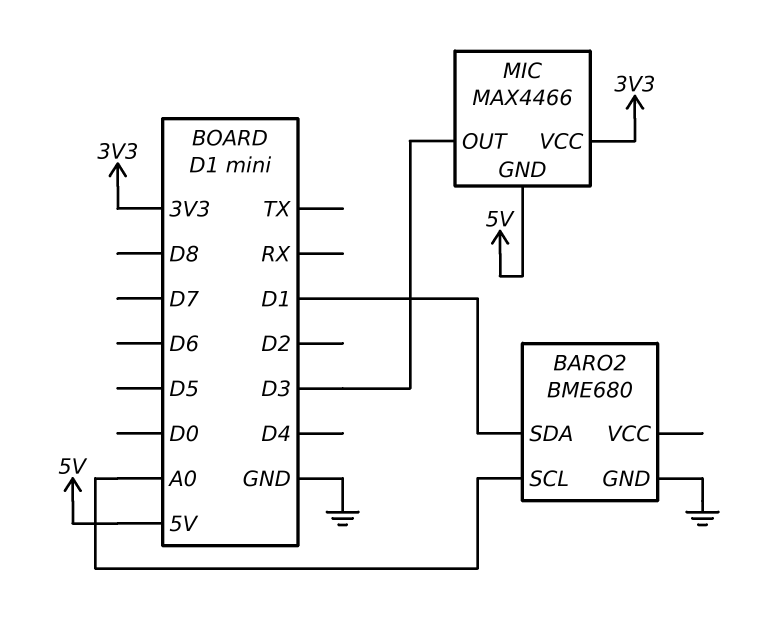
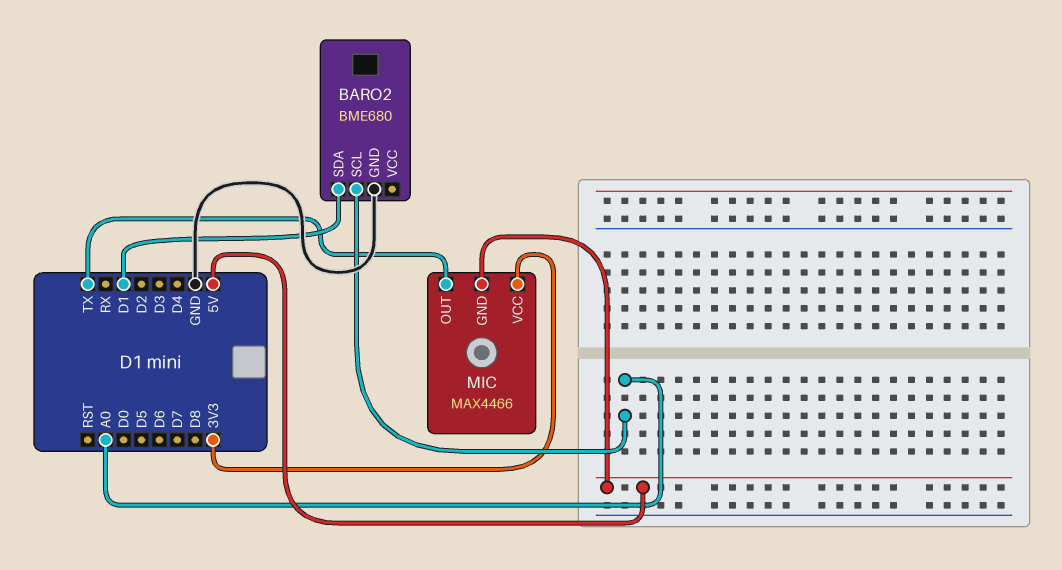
MIC pin OUT: D3 -> TX

